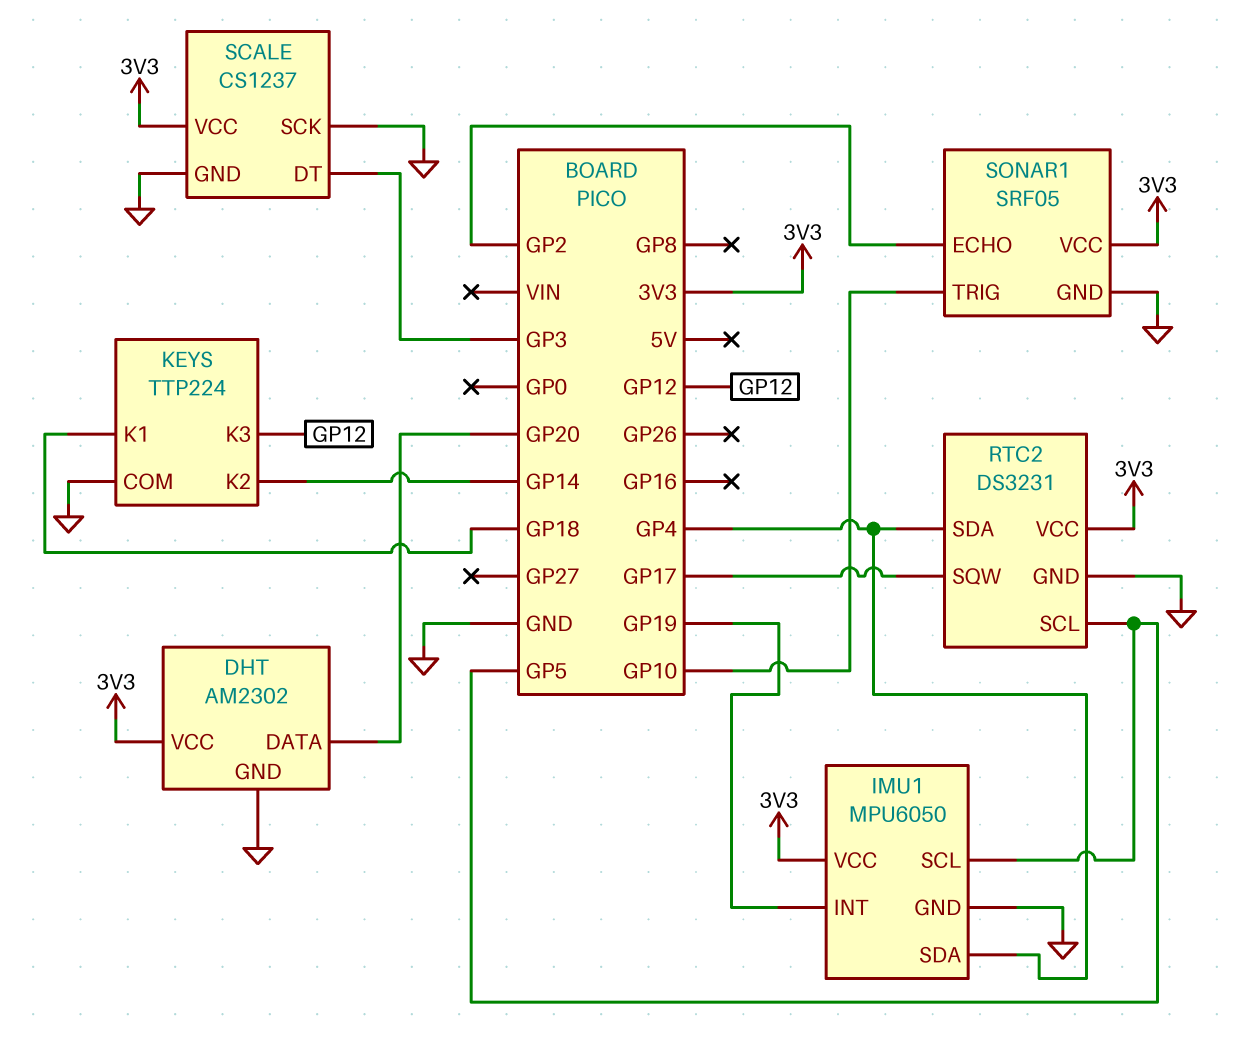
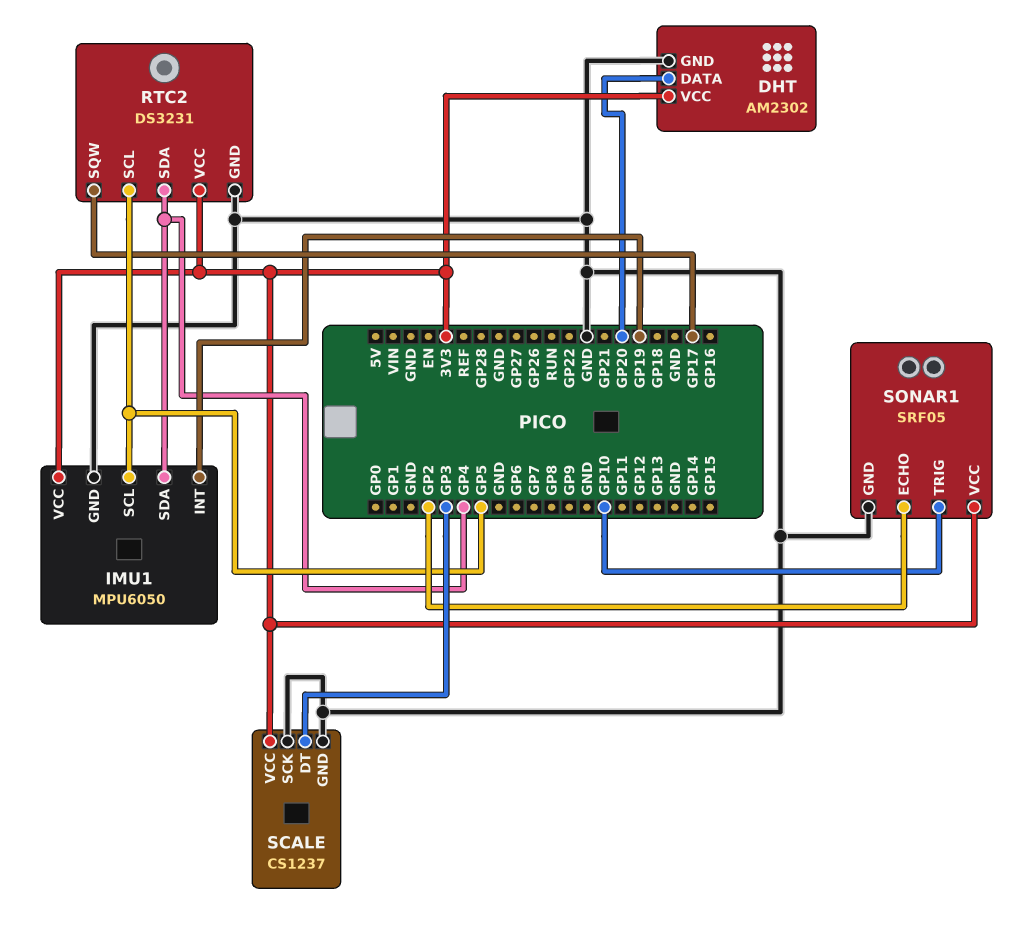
KEYS: TTP224 -> none
KEYS pin COM: GND -> none
KEYS pin K1: GP18 -> none
KEYS pin K2: GP14 -> none
KEYS pin K3: GP12 -> none

